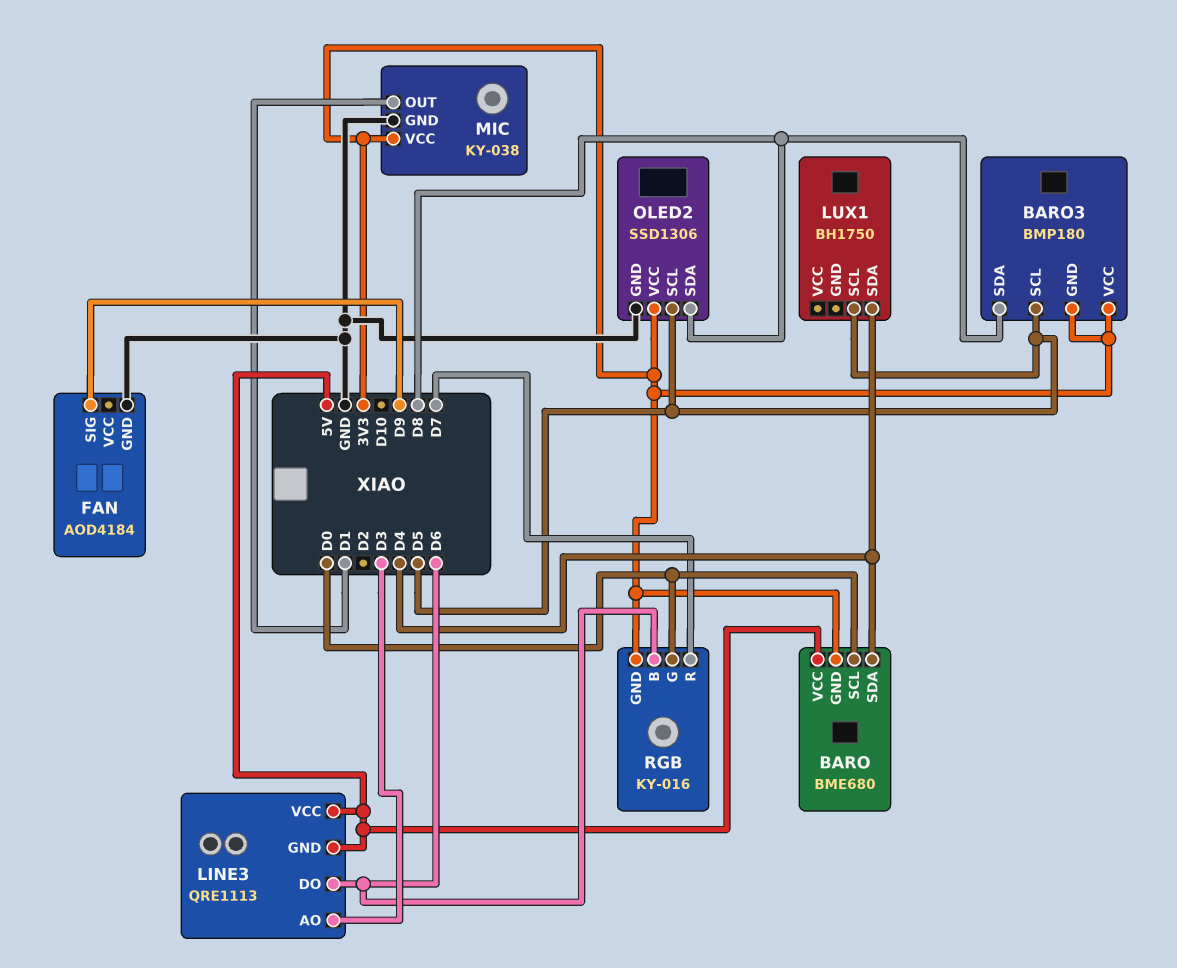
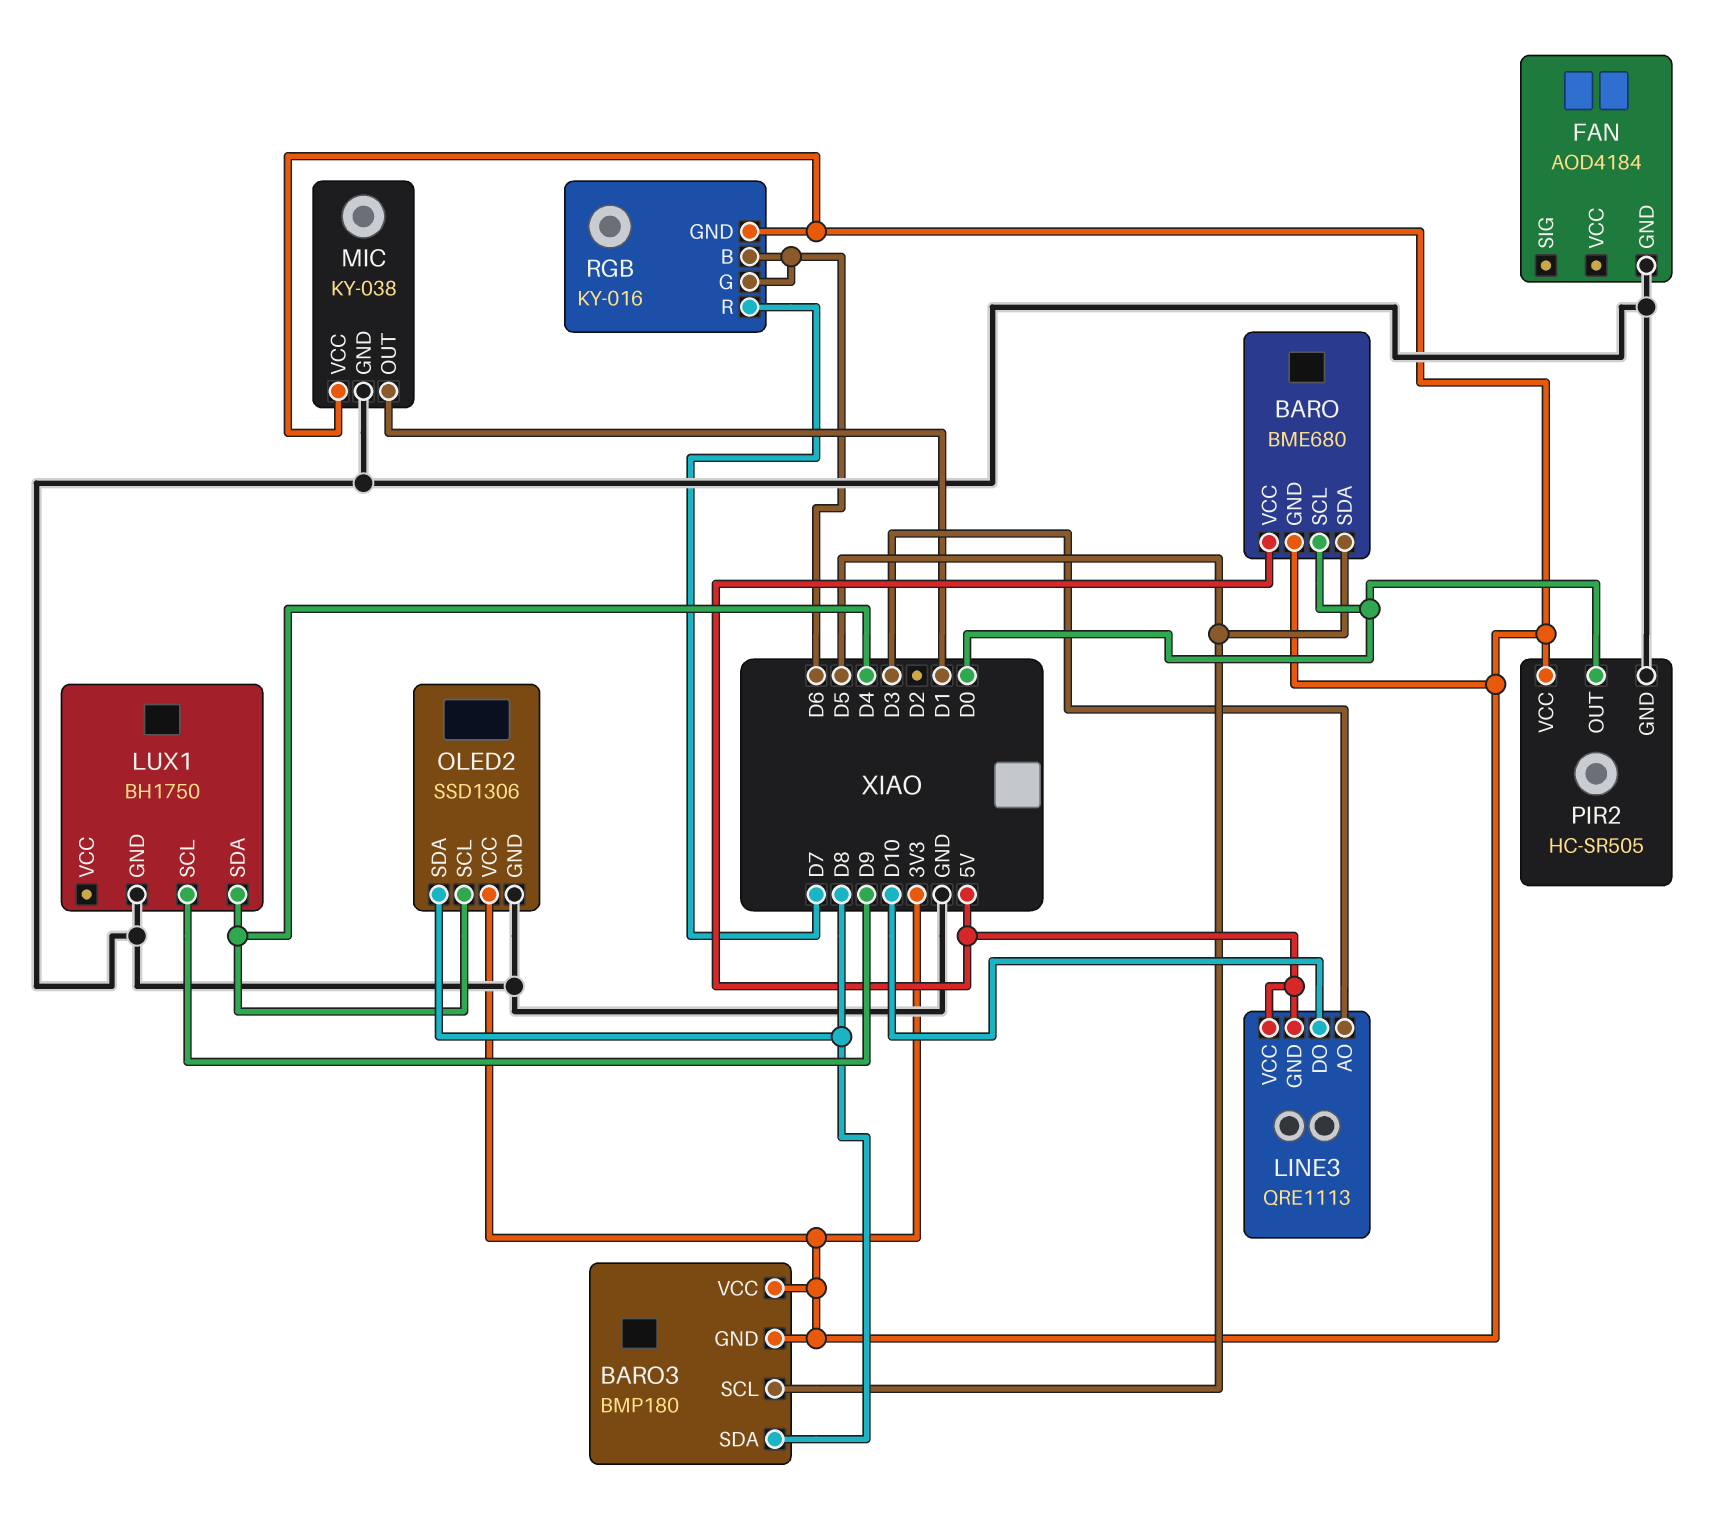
BARO pin SDA: D4 -> D5
FAN pin SIG: D9 -> none
LINE3 pin DO: D6 -> D10
LUX1 pin GND: none -> GND
LUX1 pin SCL: D5 -> D9
OLED2 pin SCL: D5 -> D4
PIR2: none -> HC-SR505
PIR2 pin GND: none -> GND
PIR2 pin OUT: none -> D0
PIR2 pin VCC: none -> 3V3
RGB pin G: D0 -> D6

